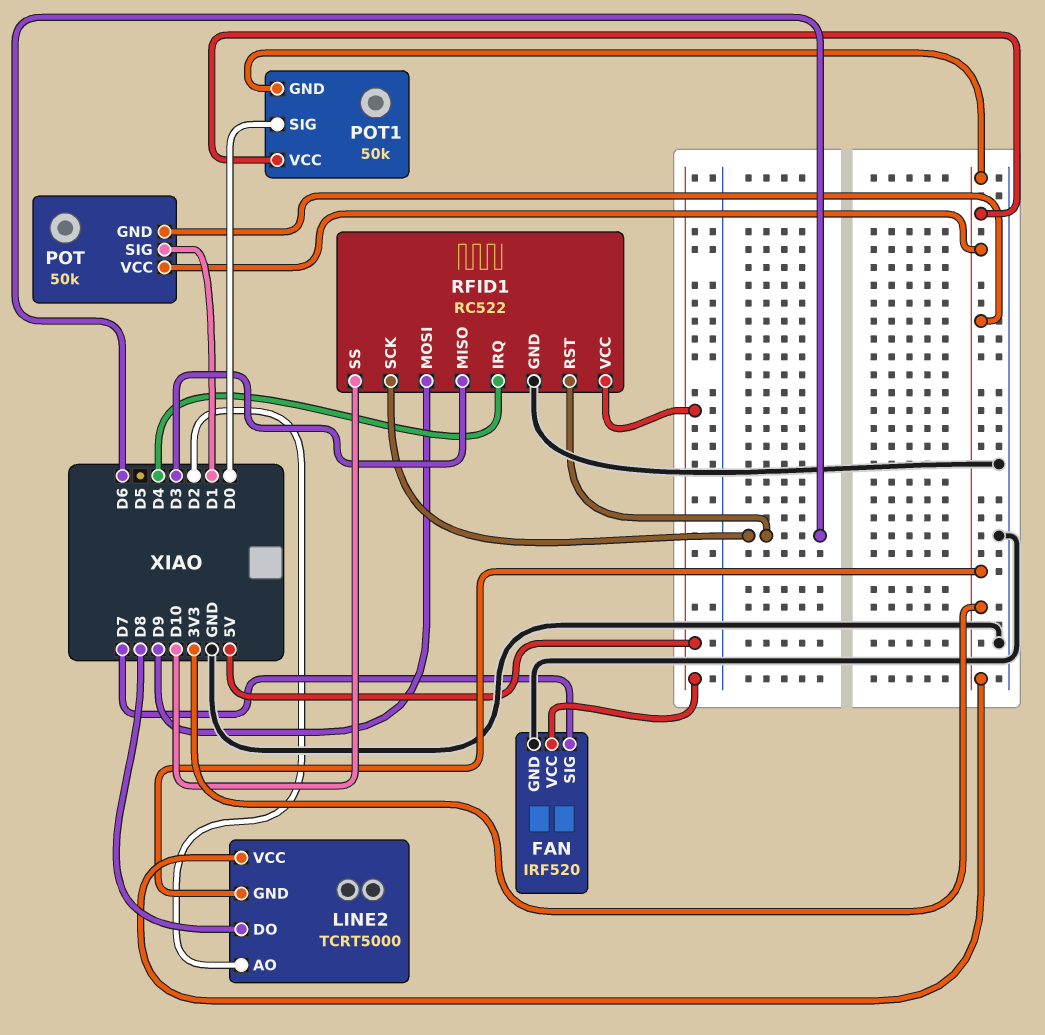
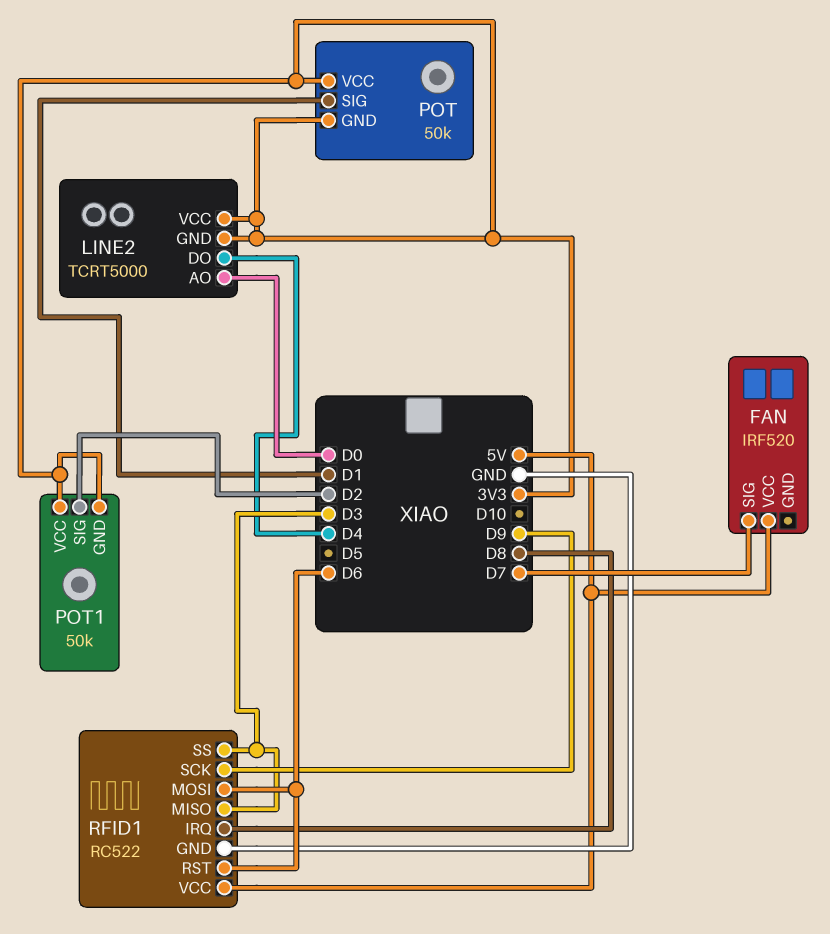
FAN pin GND: GND -> none
LINE2 pin AO: D2 -> D0
LINE2 pin DO: D8 -> D4
POT1 pin SIG: D0 -> D2
RFID1 pin IRQ: D4 -> D8
RFID1 pin MOSI: D9 -> D6
RFID1 pin SCK: D6 -> D9
RFID1 pin SS: D10 -> D3

